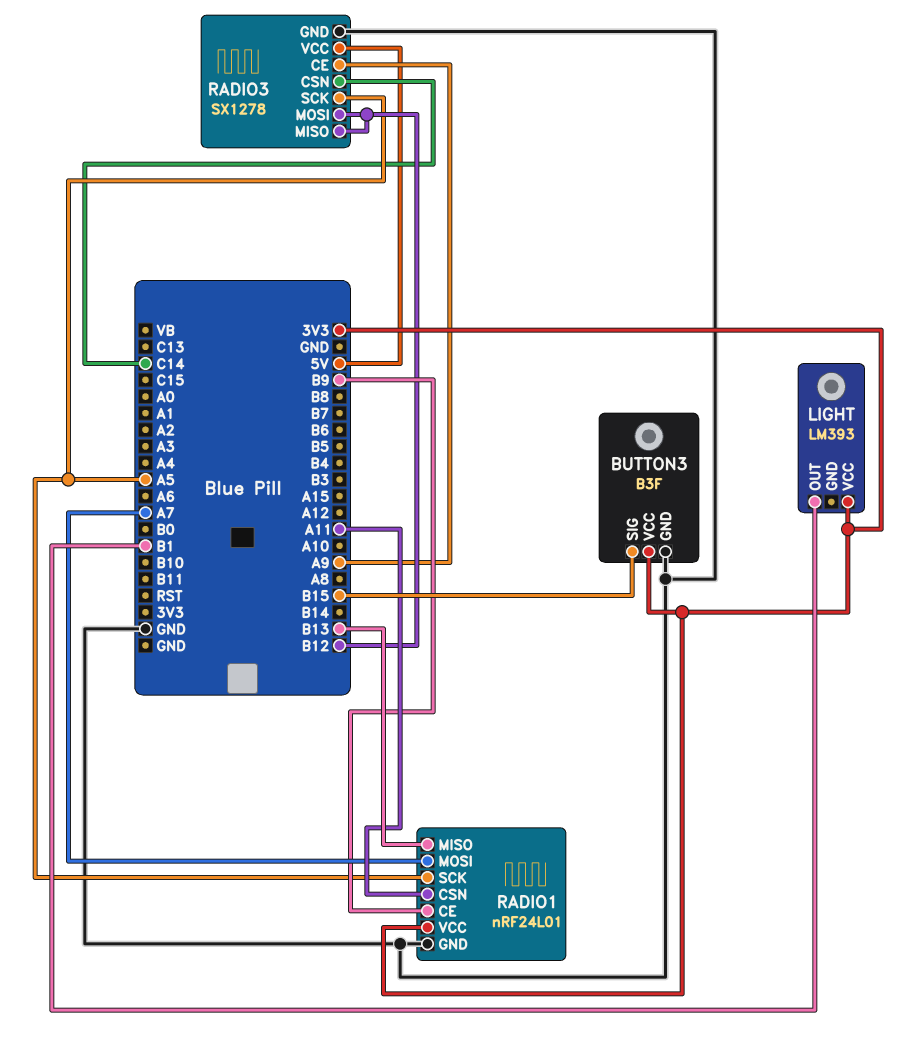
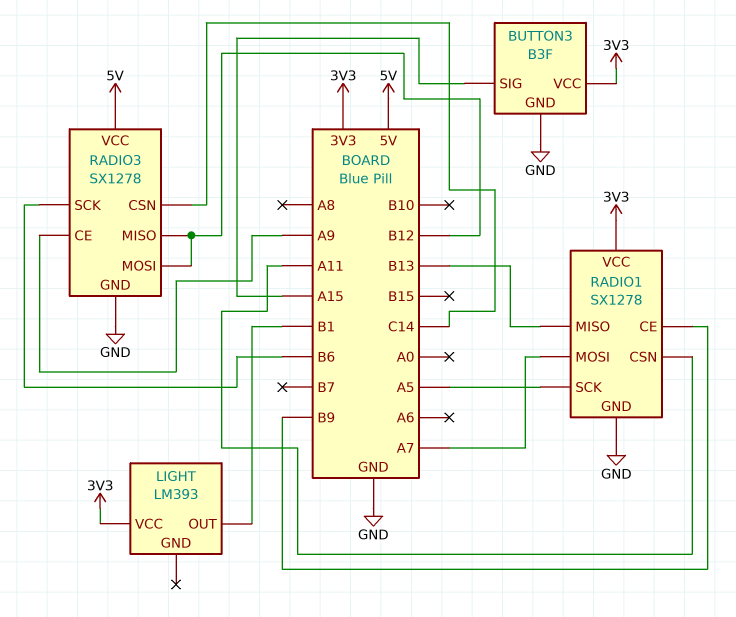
BUTTON3 pin SIG: B15 -> A15
RADIO1: nRF24L01 -> SX1278
RADIO3 pin SCK: A5 -> B6

